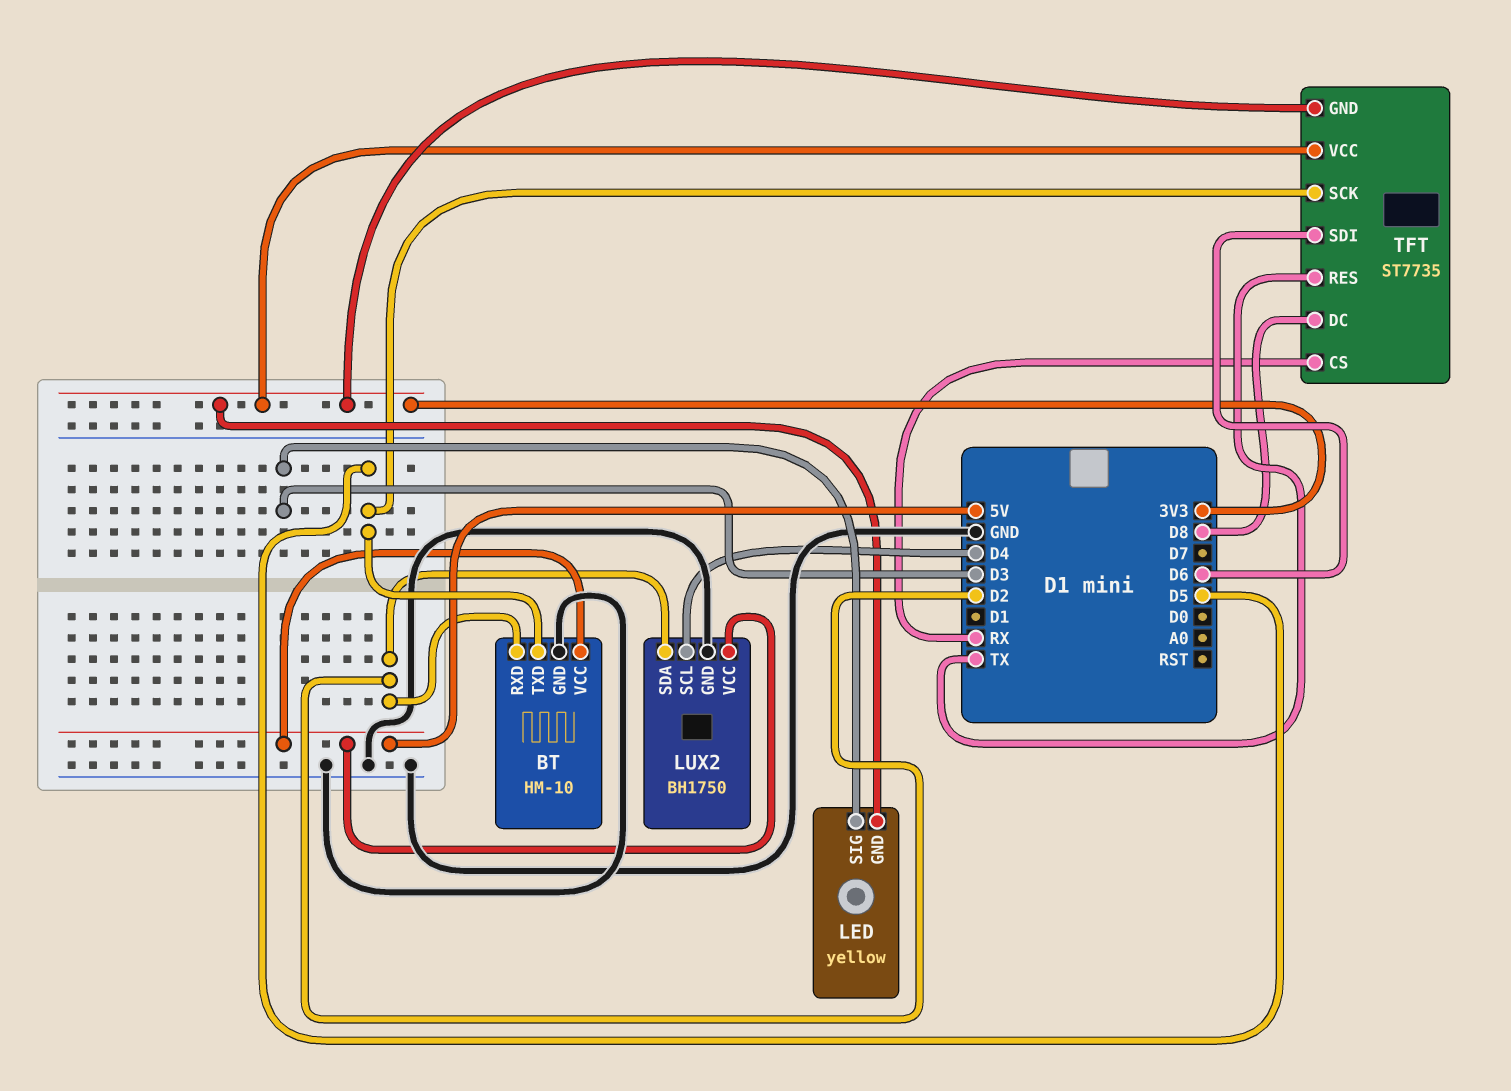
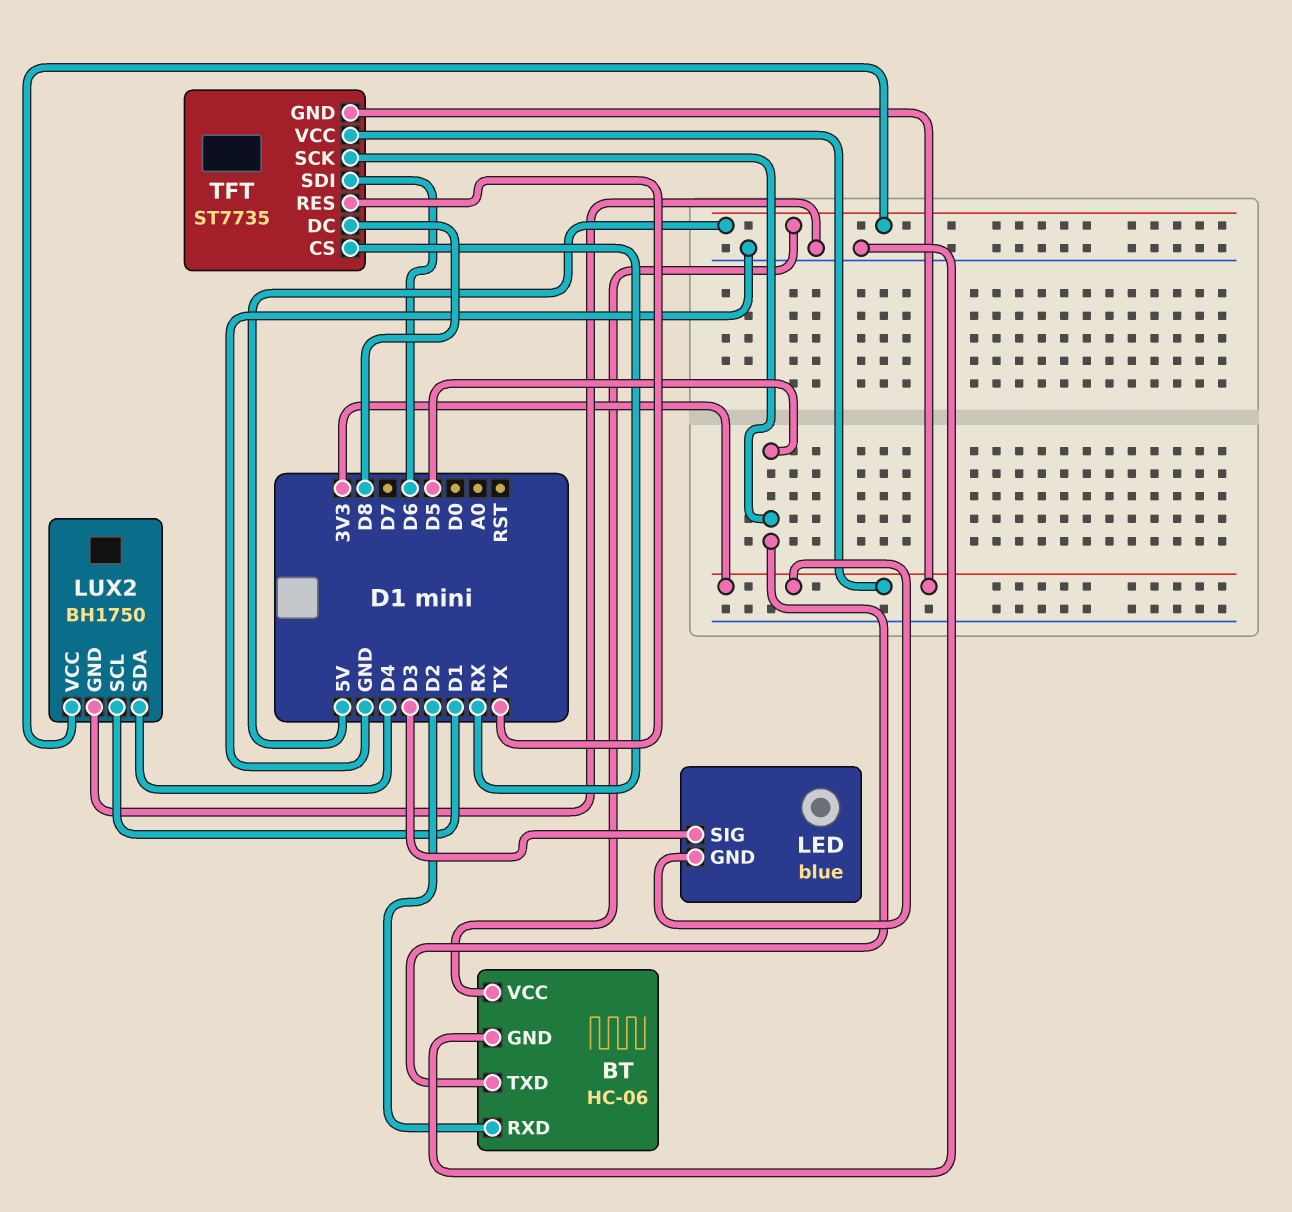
BT: HM-10 -> HC-06
LED: yellow -> blue
LUX2 pin SCL: D4 -> D1
LUX2 pin SDA: D2 -> D4

